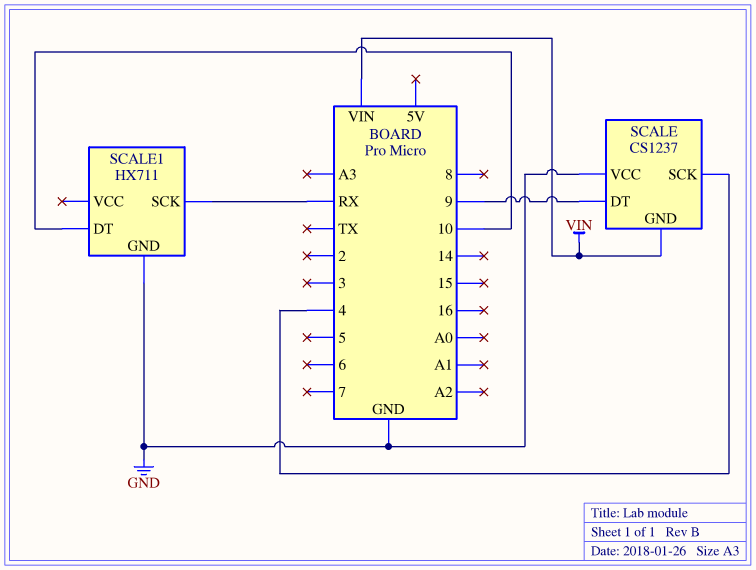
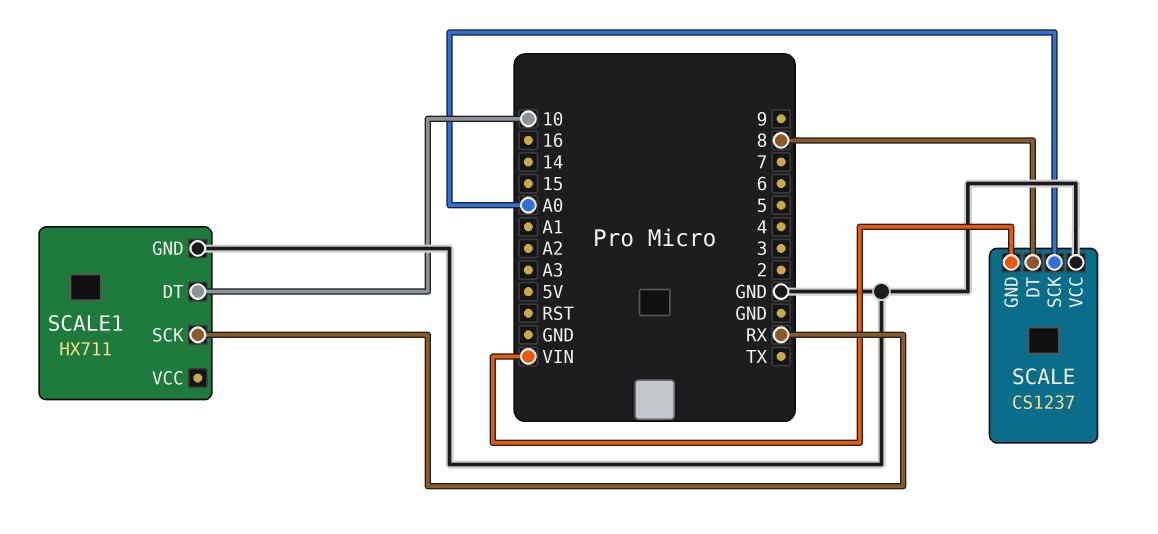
SCALE pin DT: 9 -> 8
SCALE pin SCK: 4 -> A0

